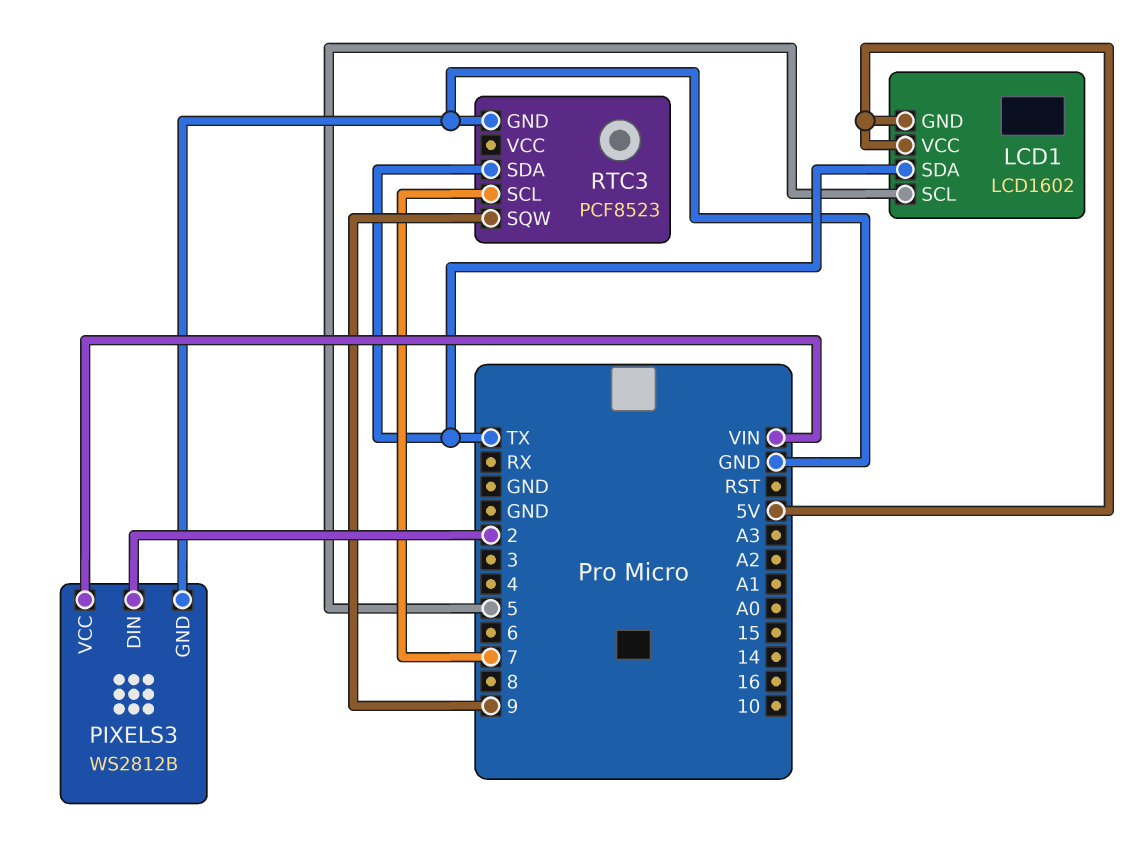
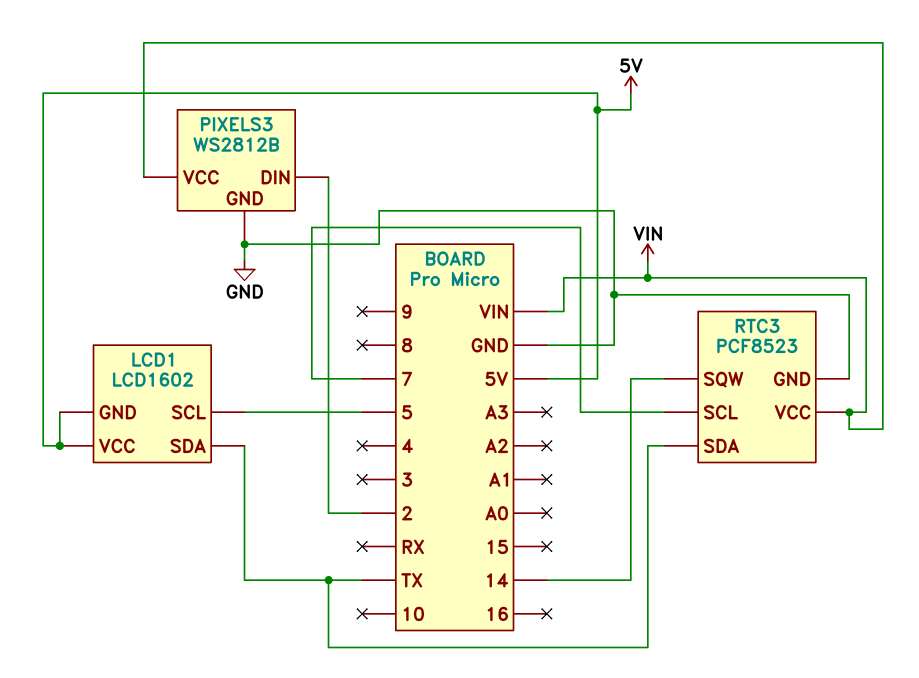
RTC3 pin SQW: 9 -> 14
RTC3 pin VCC: none -> VIN

